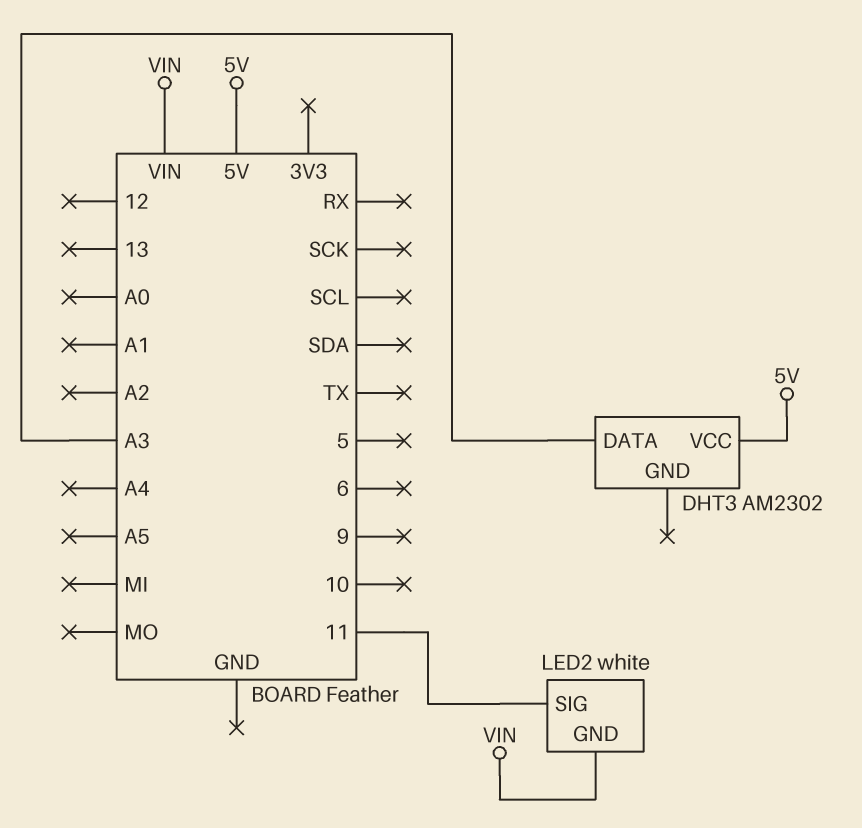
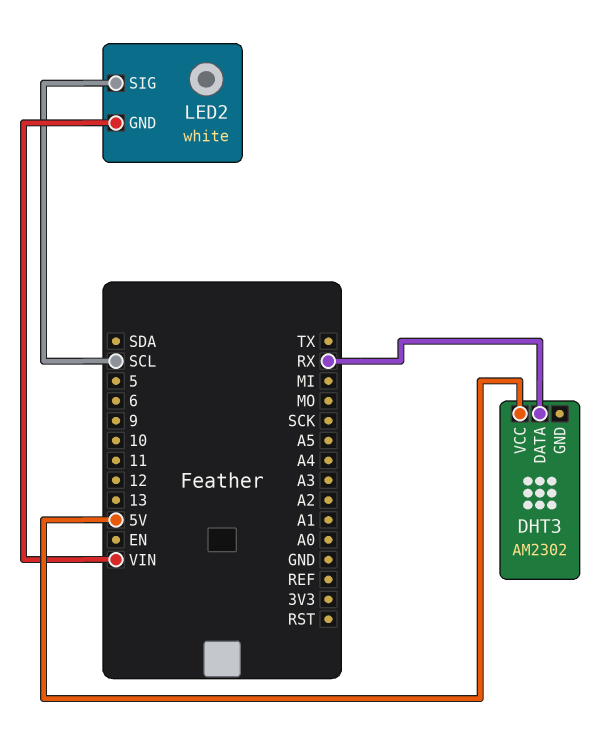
DHT3 pin DATA: A3 -> RX
LED2 pin SIG: 11 -> SCL

